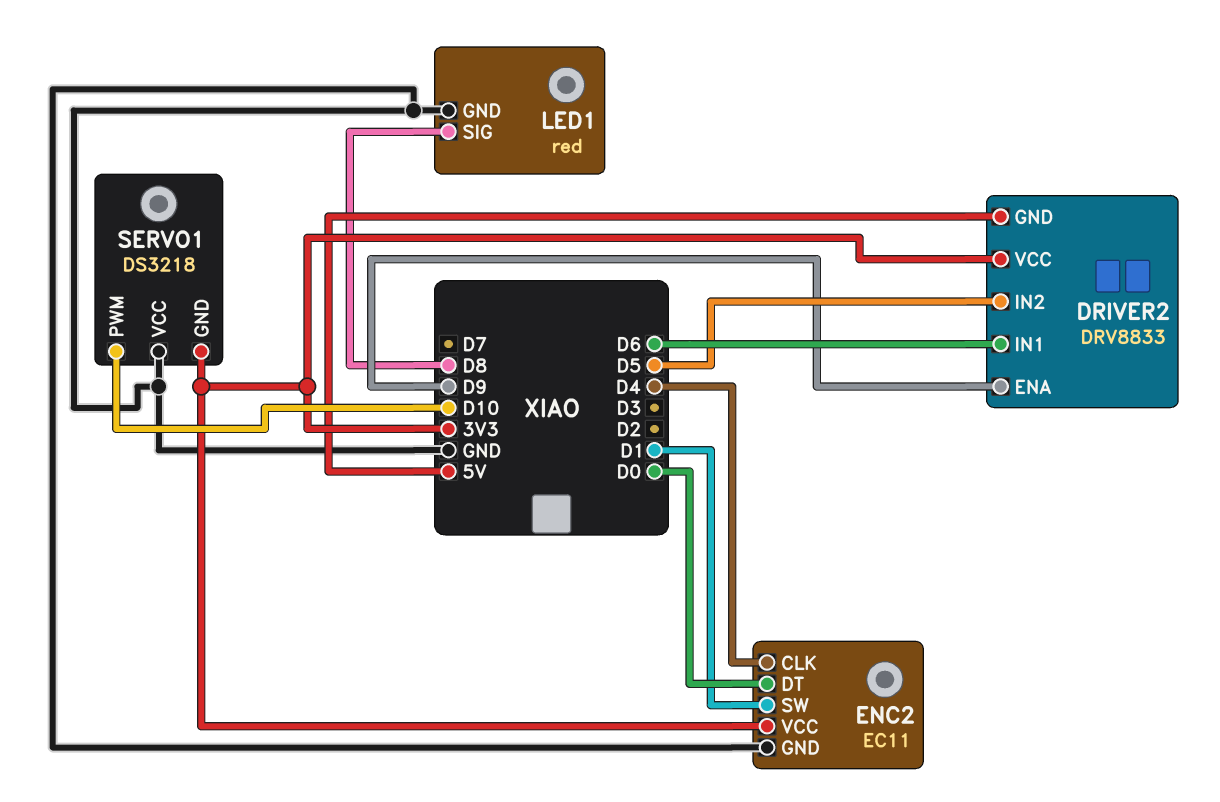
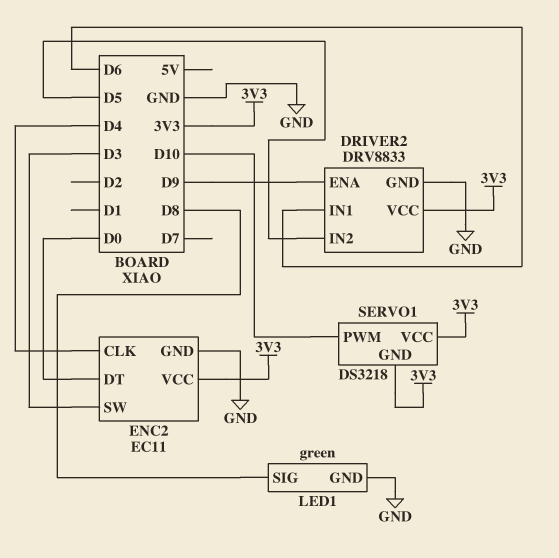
DRIVER2 pin GND: 5V -> GND
ENC2 pin SW: D1 -> D3
LED1: red -> green
SERVO1 pin VCC: GND -> 3V3

